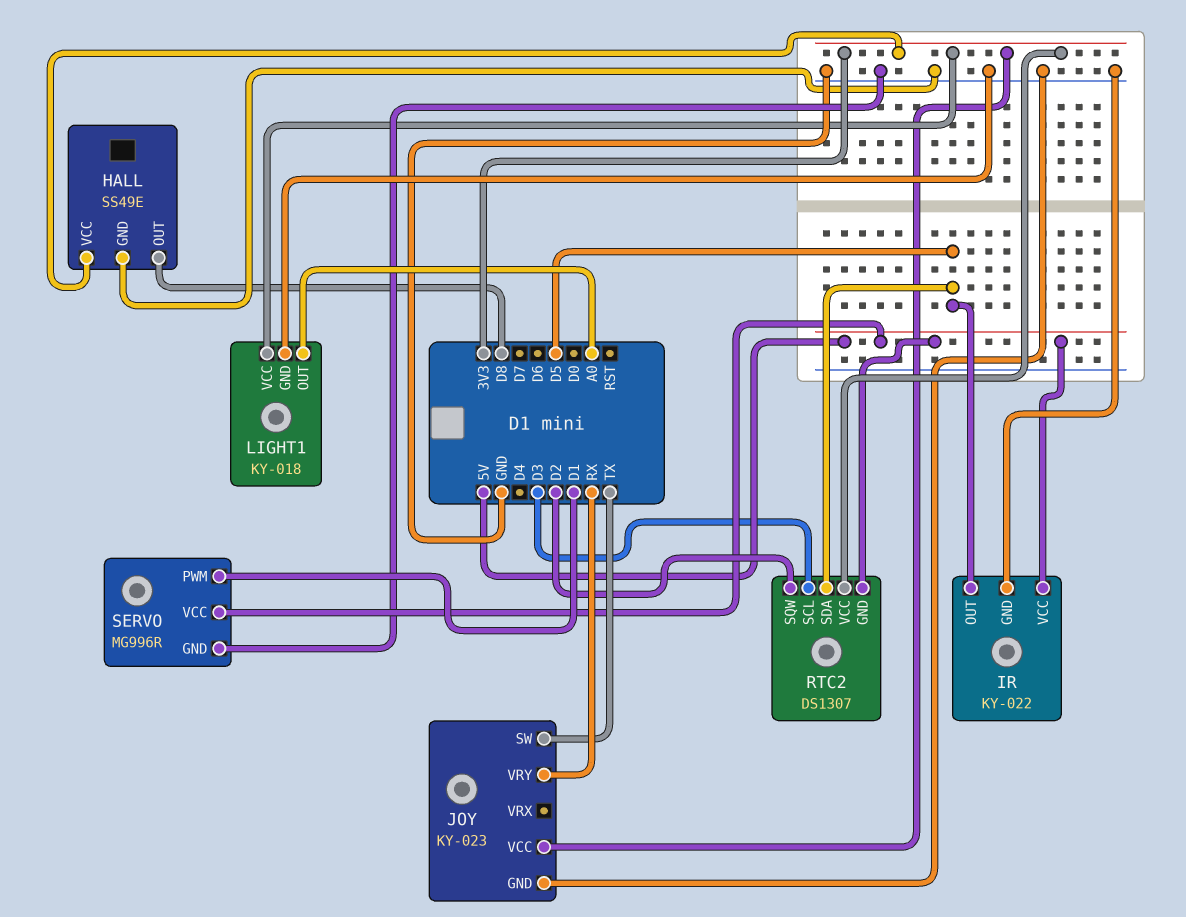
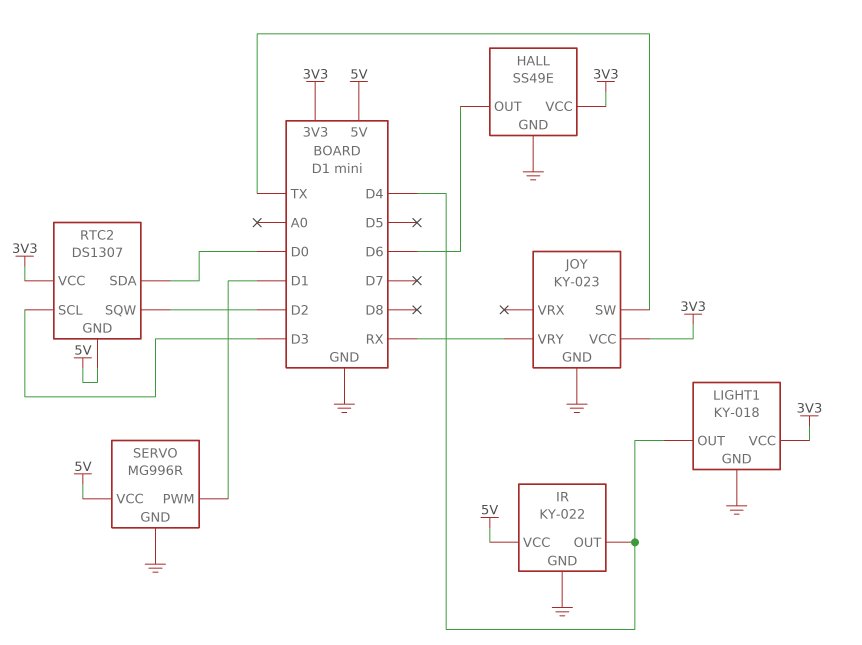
HALL pin OUT: D8 -> D6
IR pin OUT: D5 -> D4
LIGHT1 pin OUT: A0 -> D4
RTC2 pin SDA: D5 -> D0

